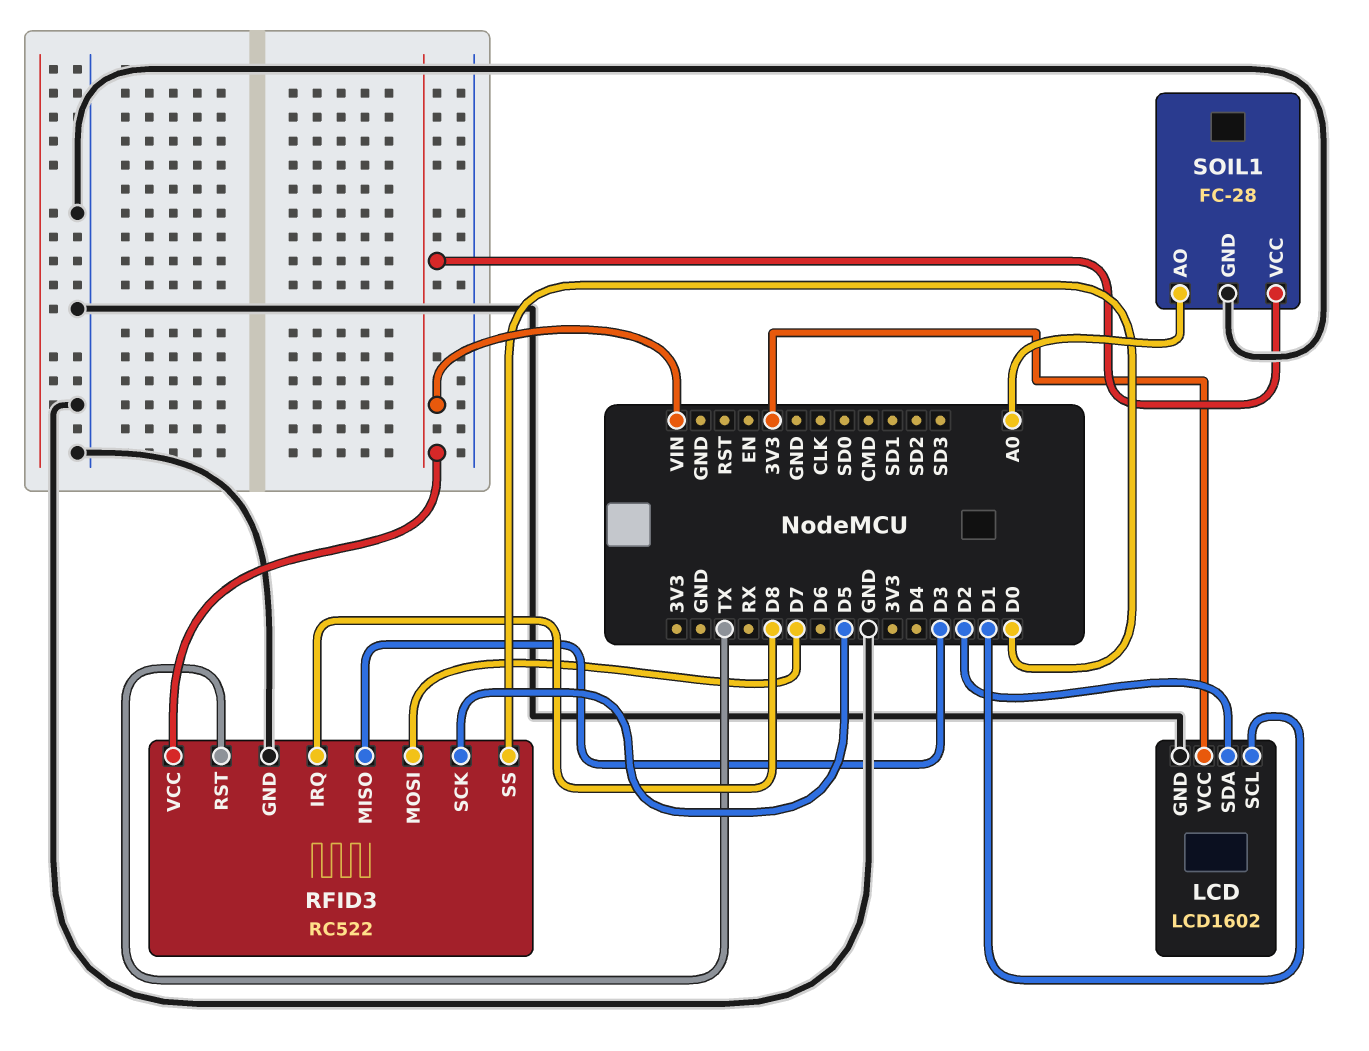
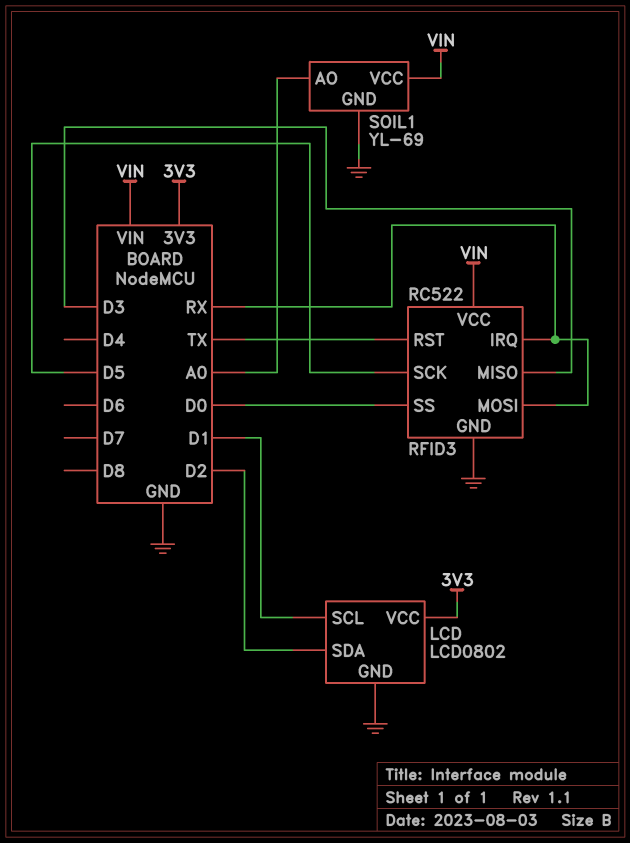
LCD: LCD1602 -> LCD0802
RFID3 pin IRQ: D8 -> RX
RFID3 pin MOSI: D7 -> RX
SOIL1: FC-28 -> YL-69

